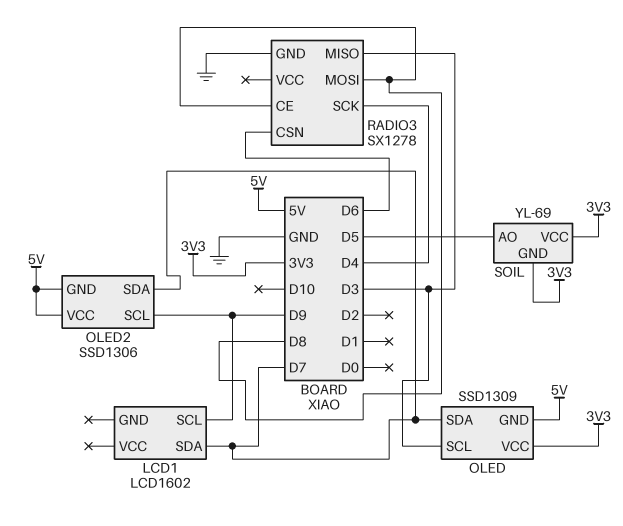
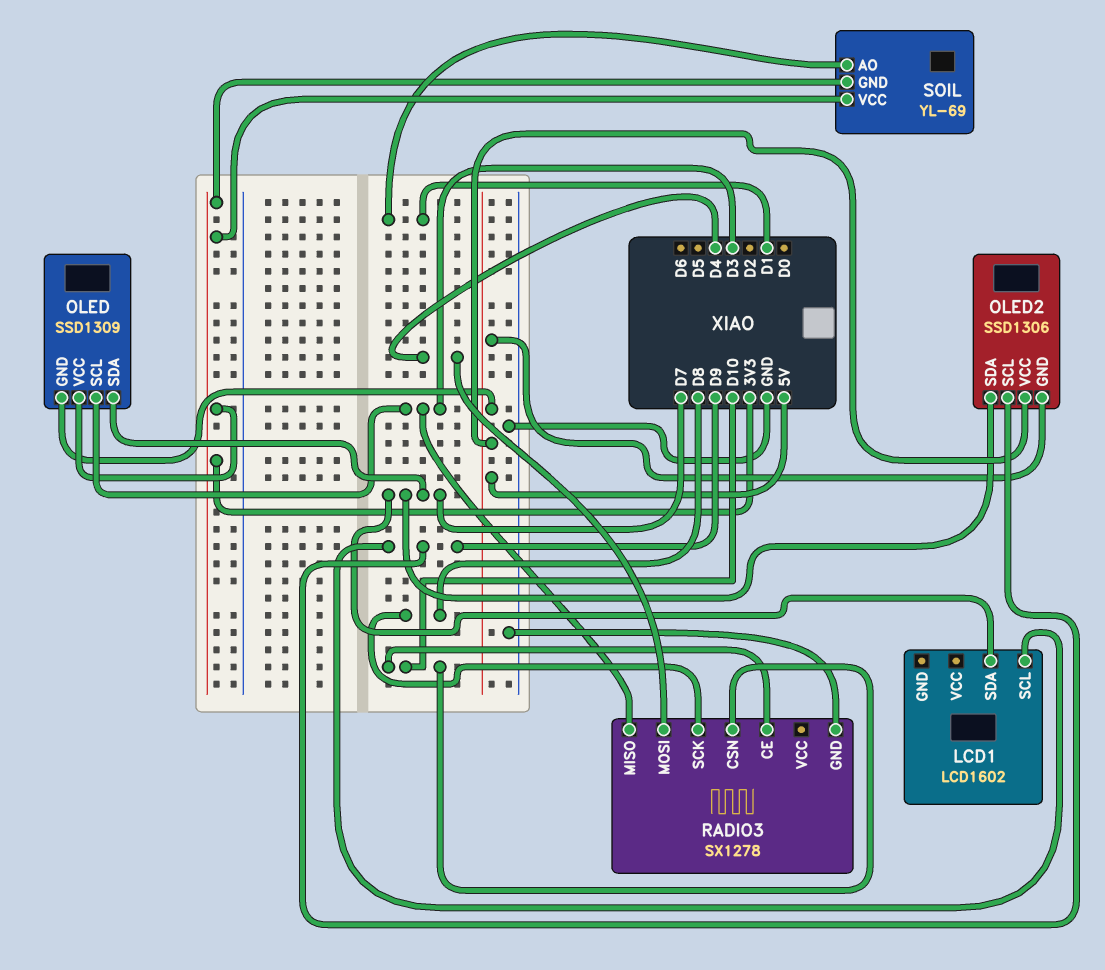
RADIO3 pin CE: D8 -> D10
RADIO3 pin CSN: D6 -> D10
RADIO3 pin MOSI: D8 -> D4
RADIO3 pin SCK: D4 -> D8
SOIL pin AO: D5 -> D1

